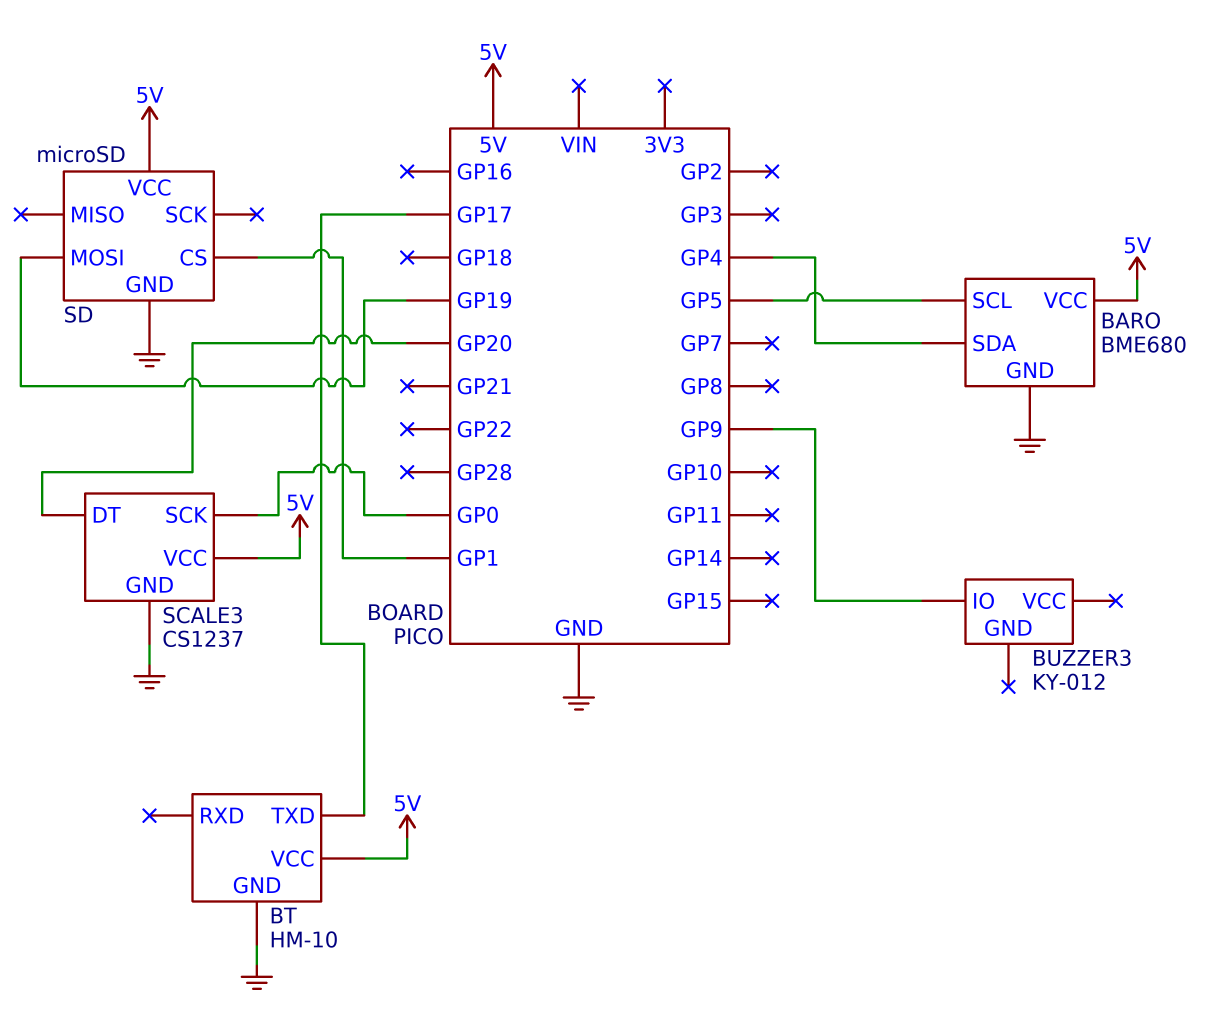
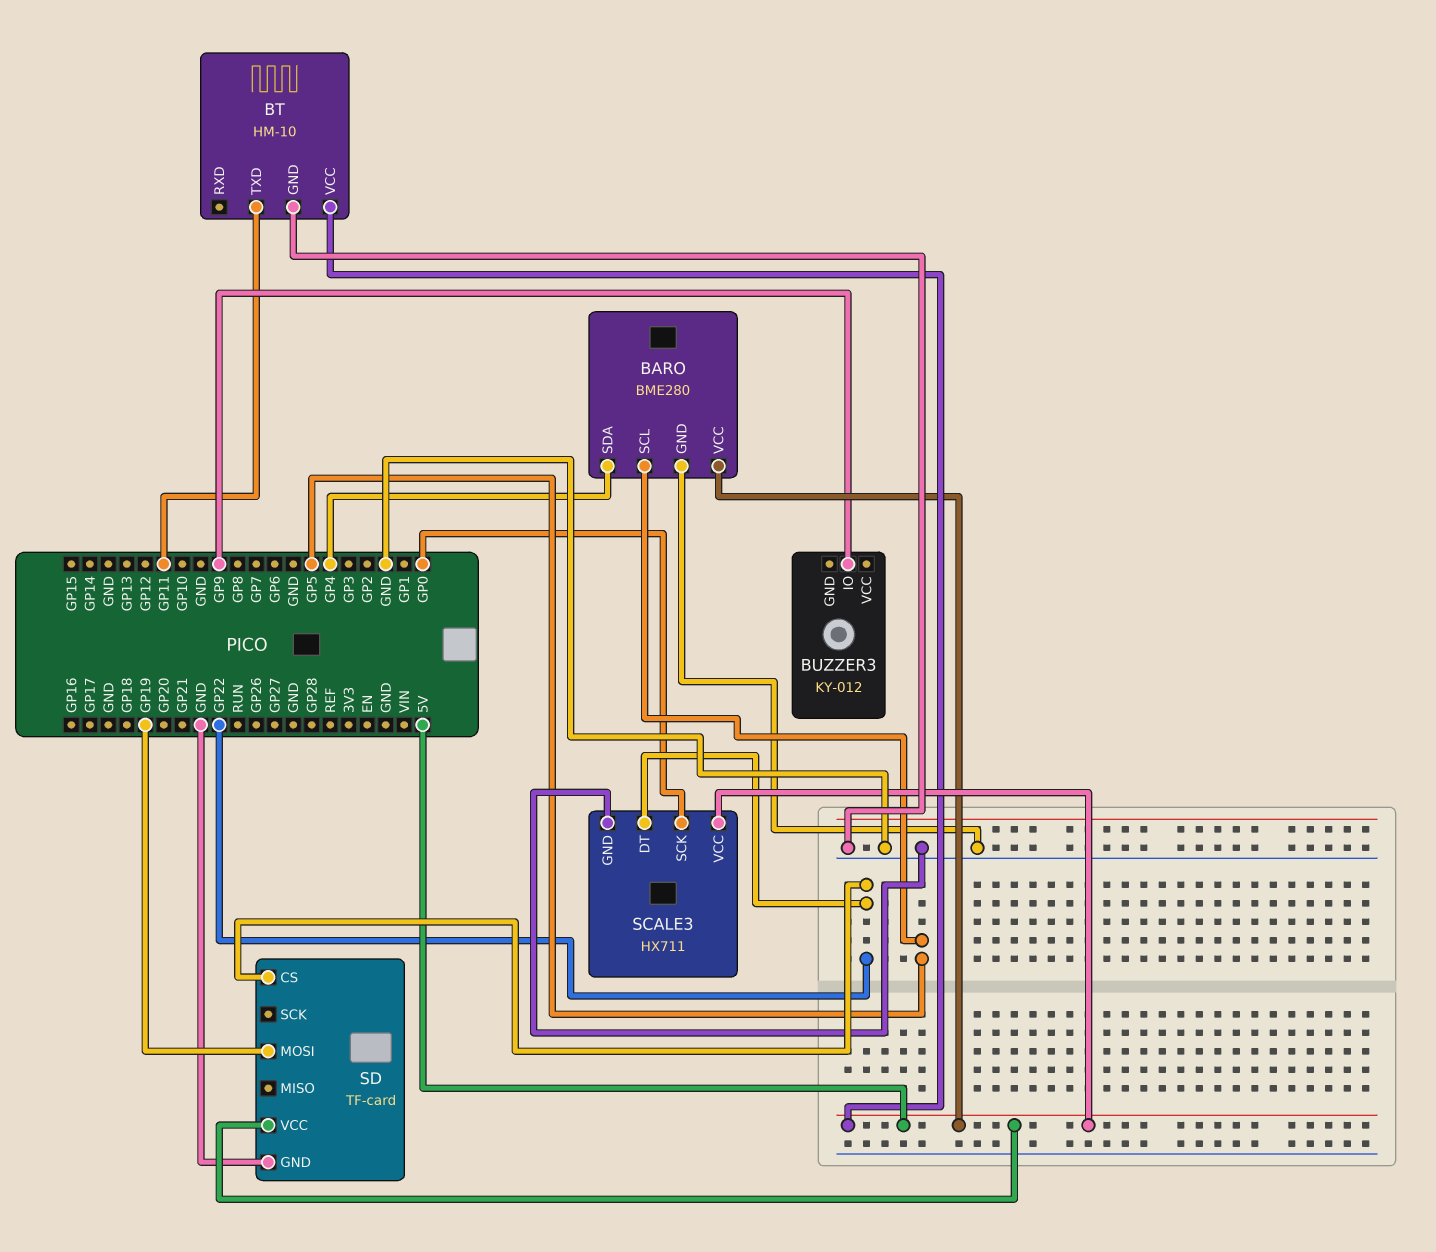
BARO: BME680 -> BME280
BT pin TXD: GP17 -> GP11
SCALE3: CS1237 -> HX711
SCALE3 pin DT: GP20 -> GP22
SD: microSD -> TF-card
SD pin CS: GP1 -> GP22

